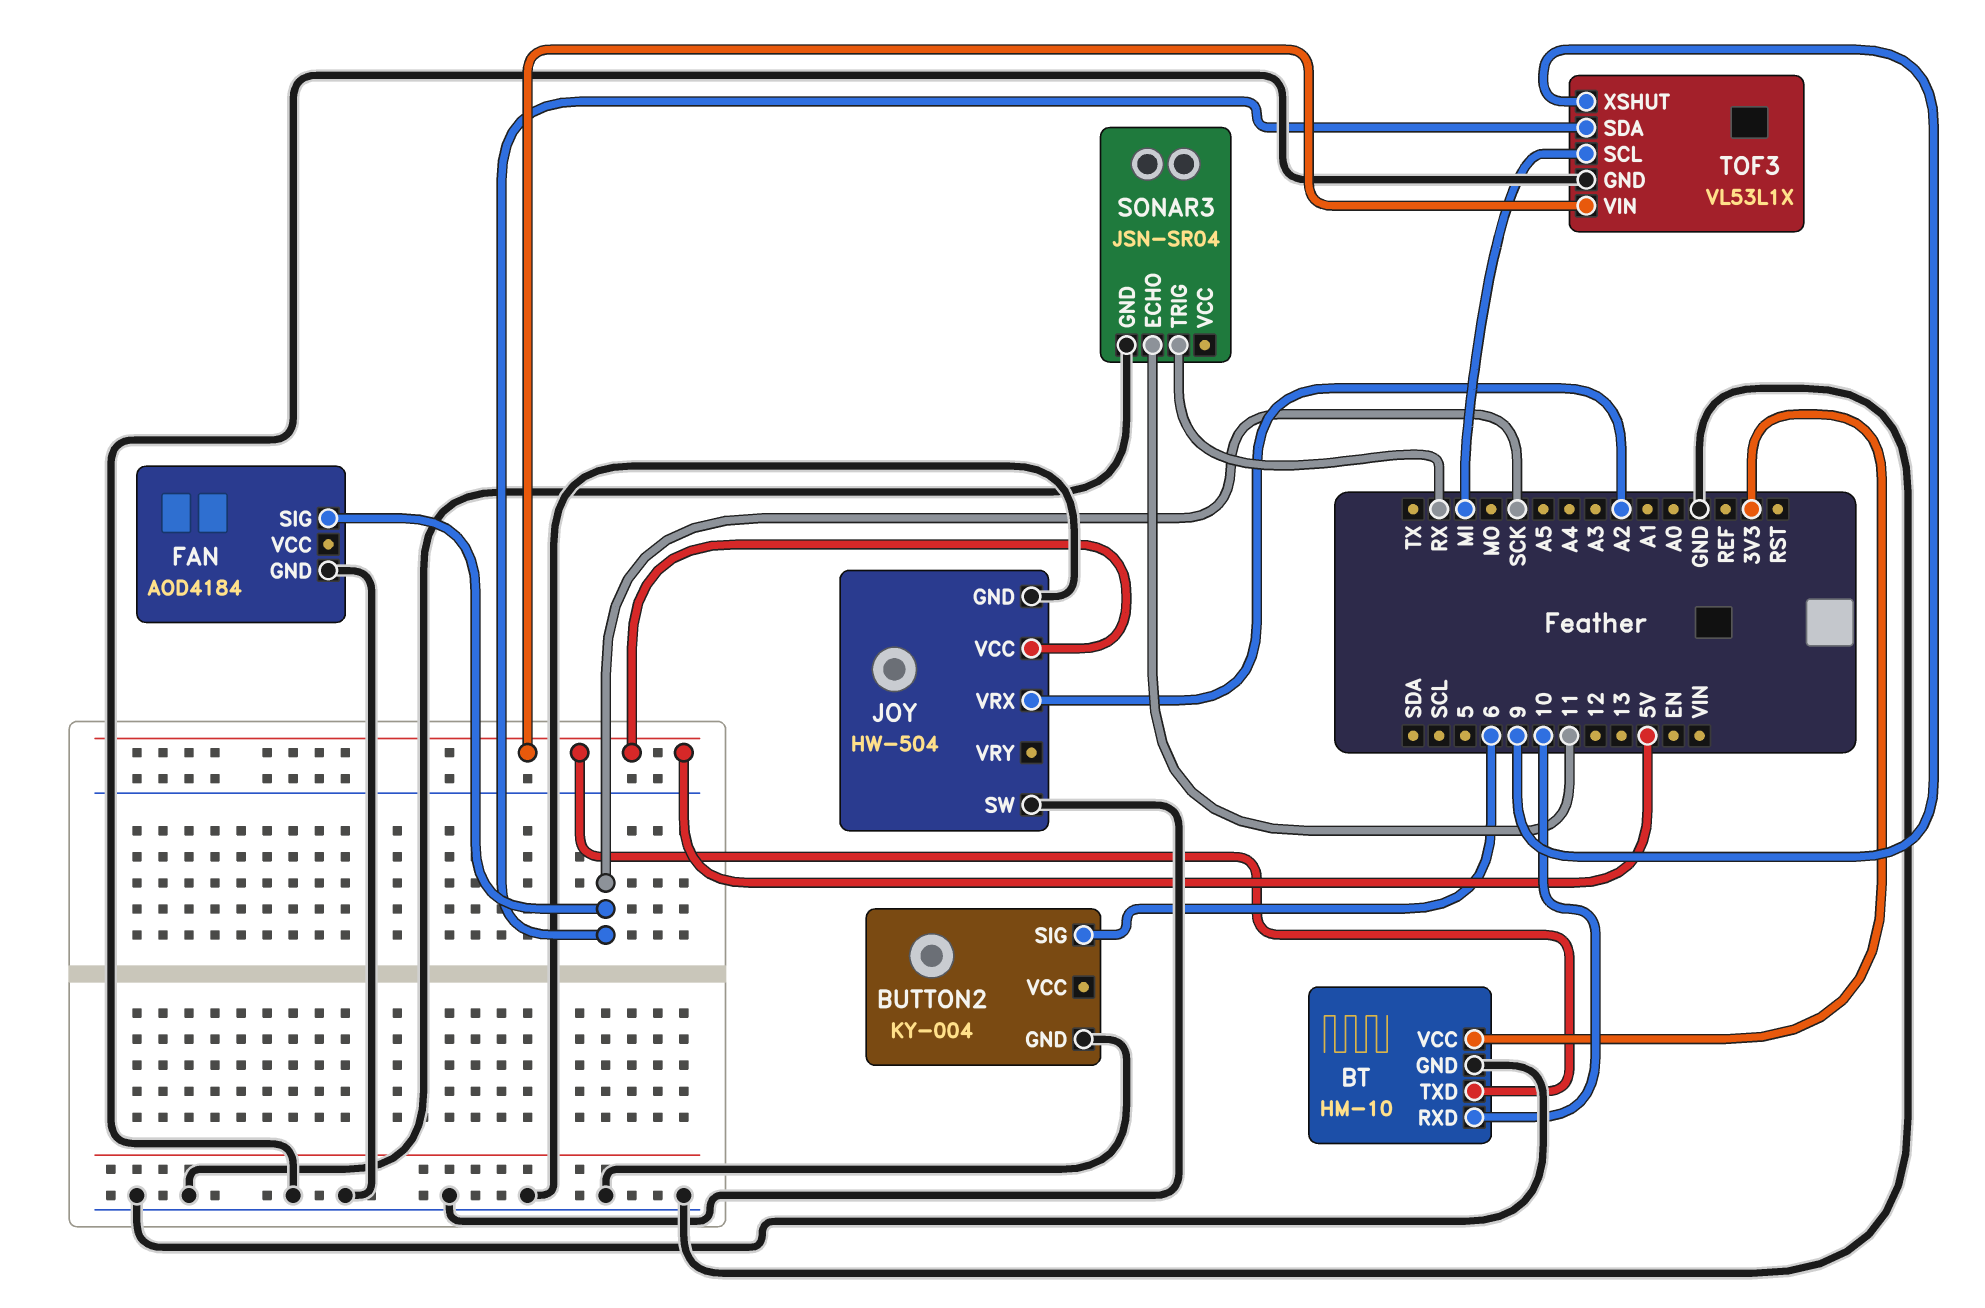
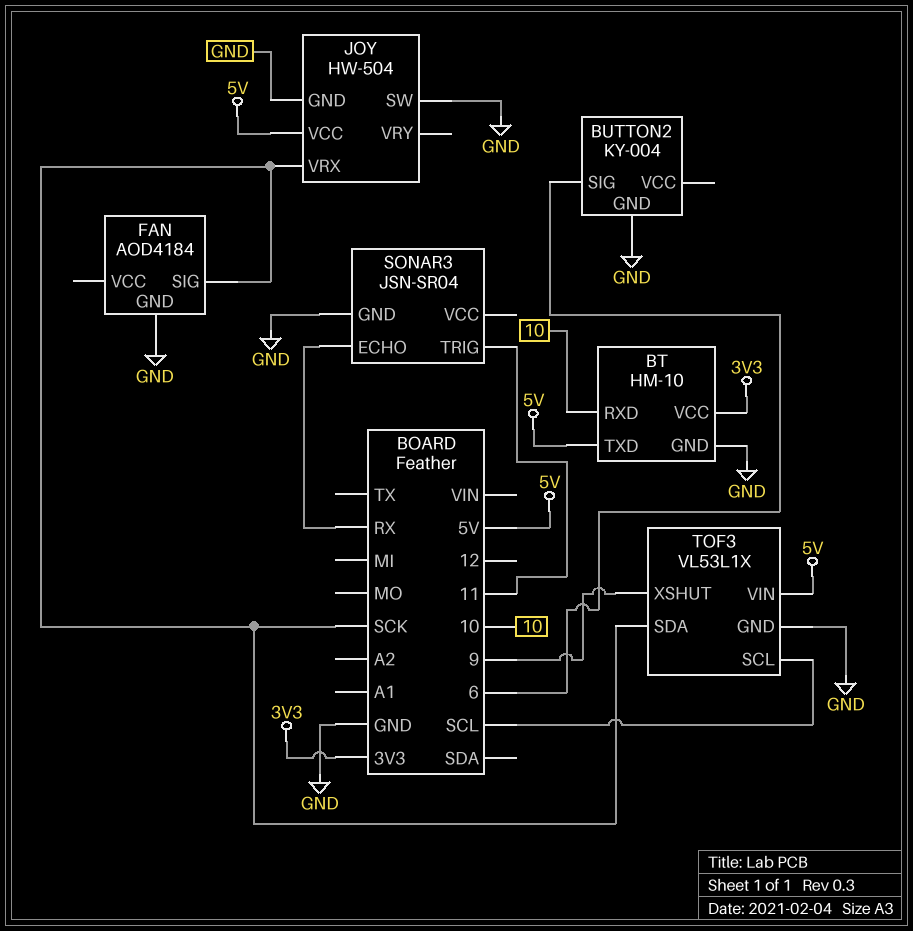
JOY pin VRX: A2 -> SCK
SONAR3 pin ECHO: 11 -> RX
SONAR3 pin TRIG: RX -> 11
TOF3 pin SCL: MI -> SCL

